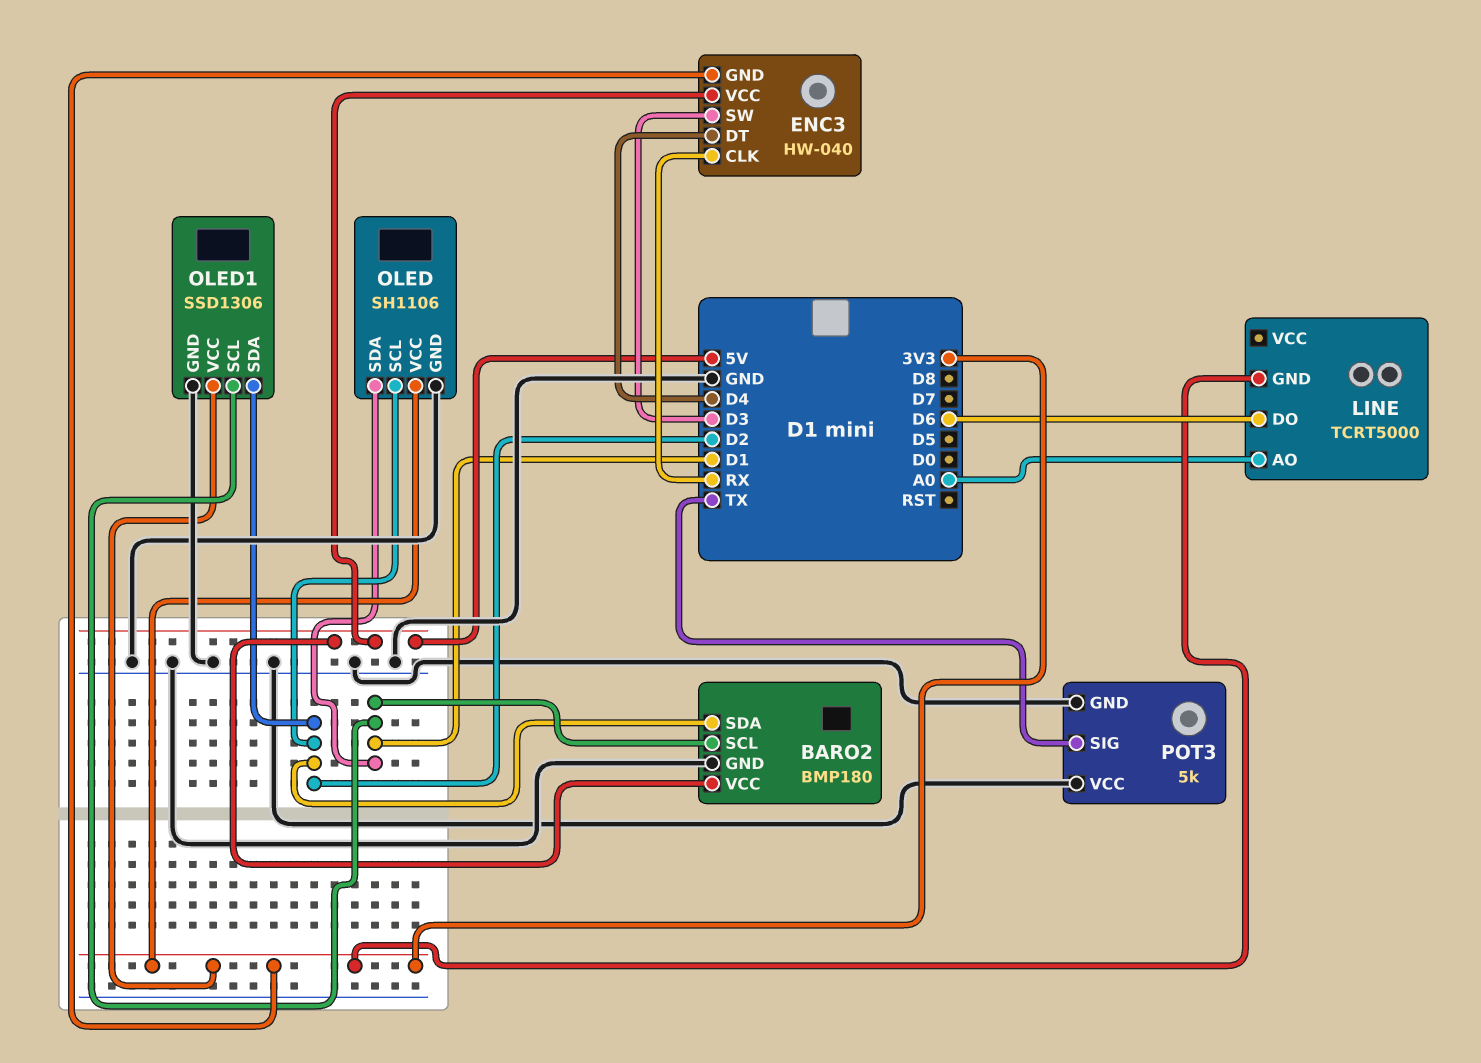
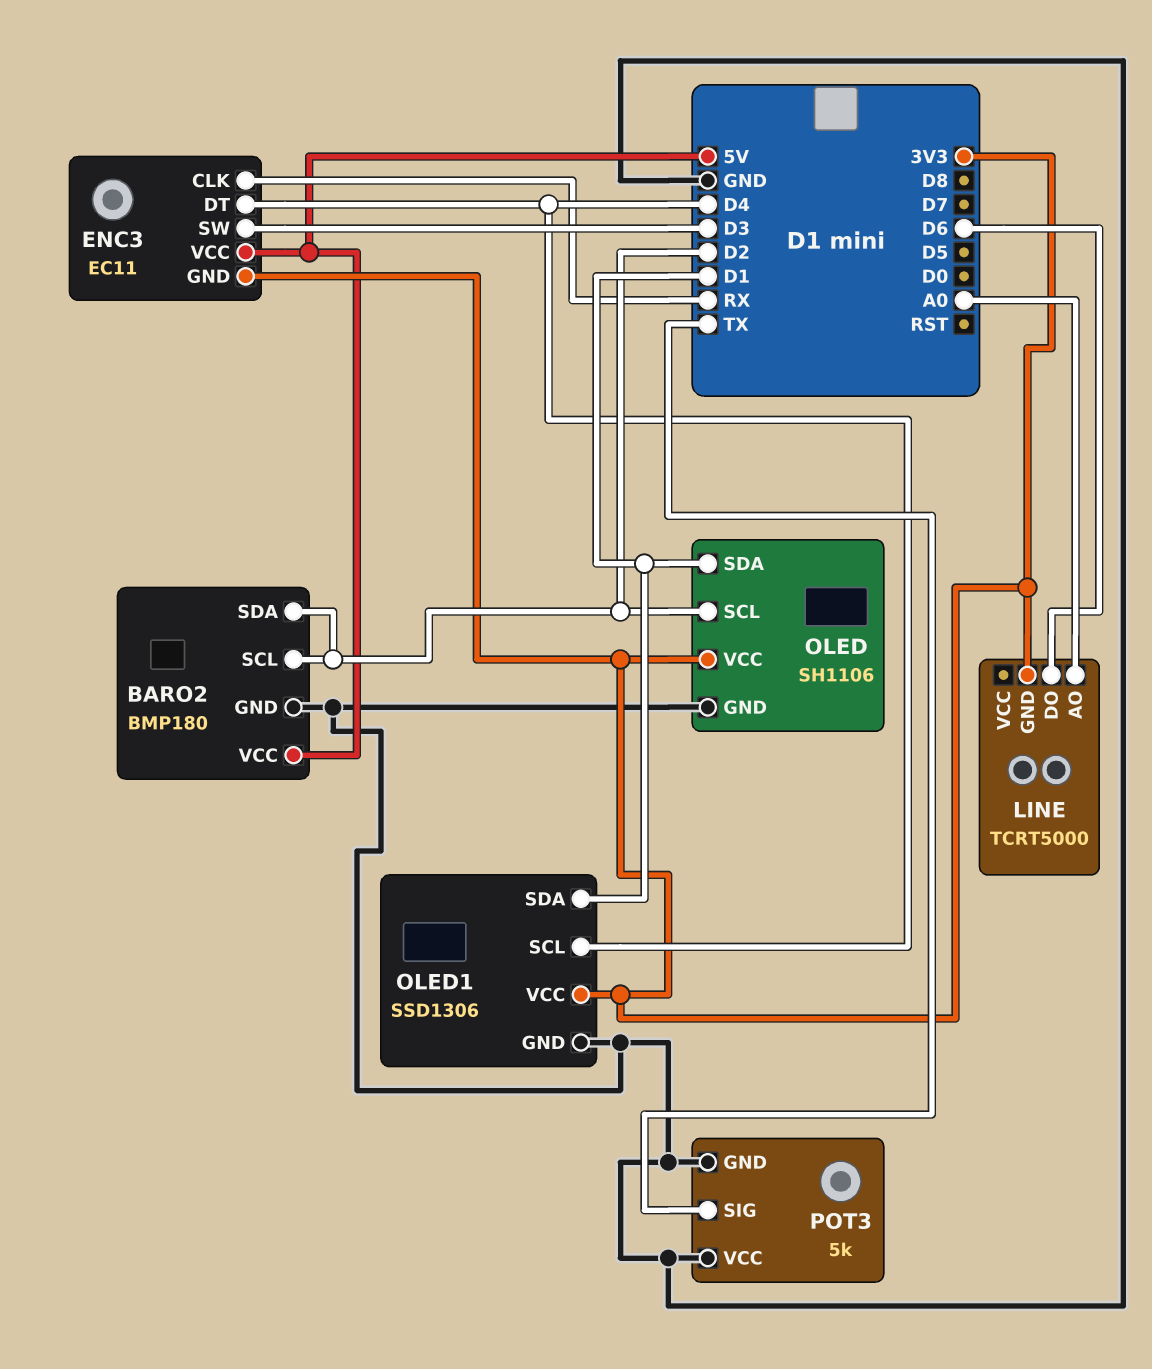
BARO2 pin SCL: D1 -> D2
ENC3: HW-040 -> EC11
OLED1 pin SCL: D1 -> D4
OLED1 pin SDA: D2 -> D1

